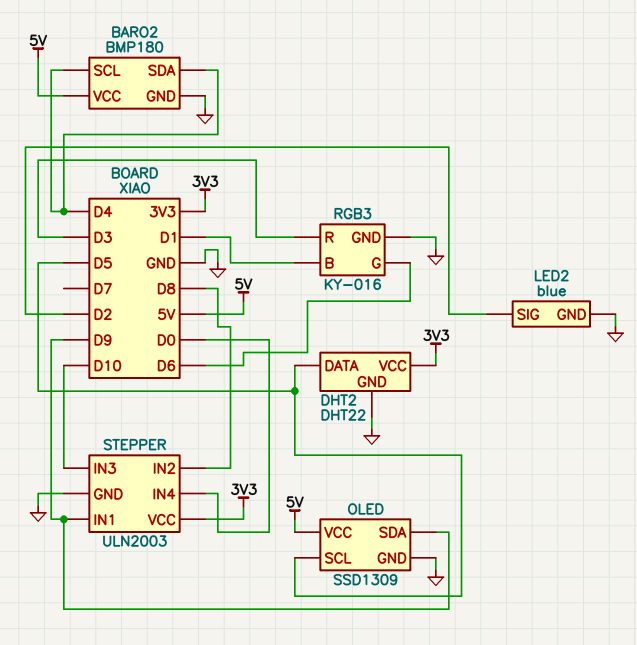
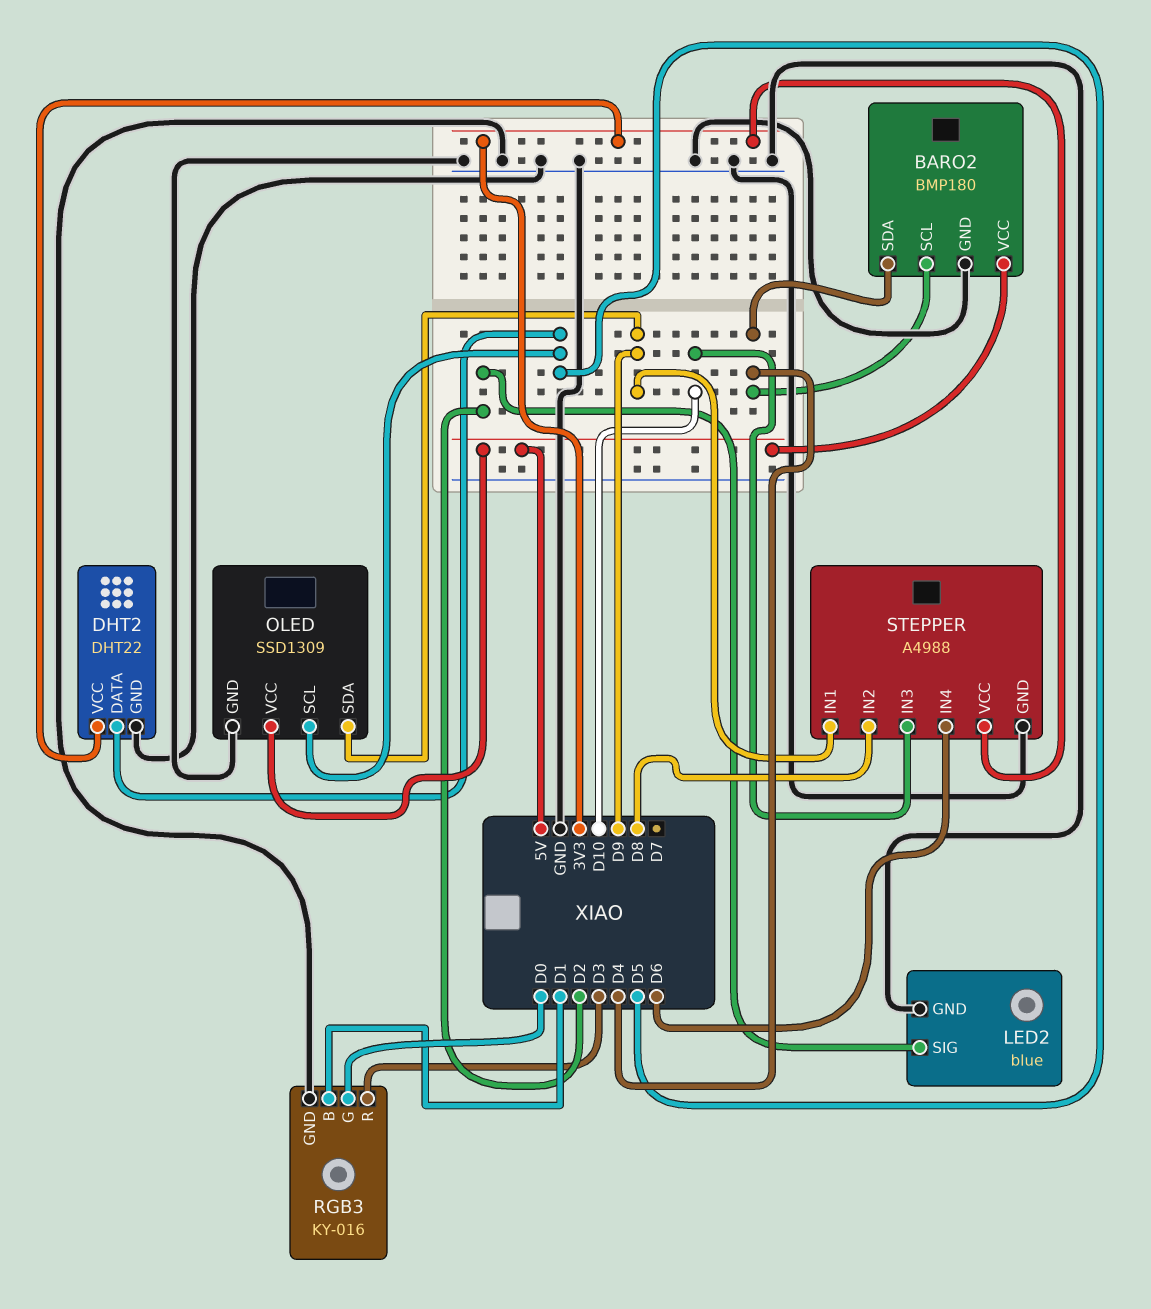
RGB3 pin G: D6 -> D0
STEPPER: ULN2003 -> A4988
STEPPER pin IN4: D0 -> D6

